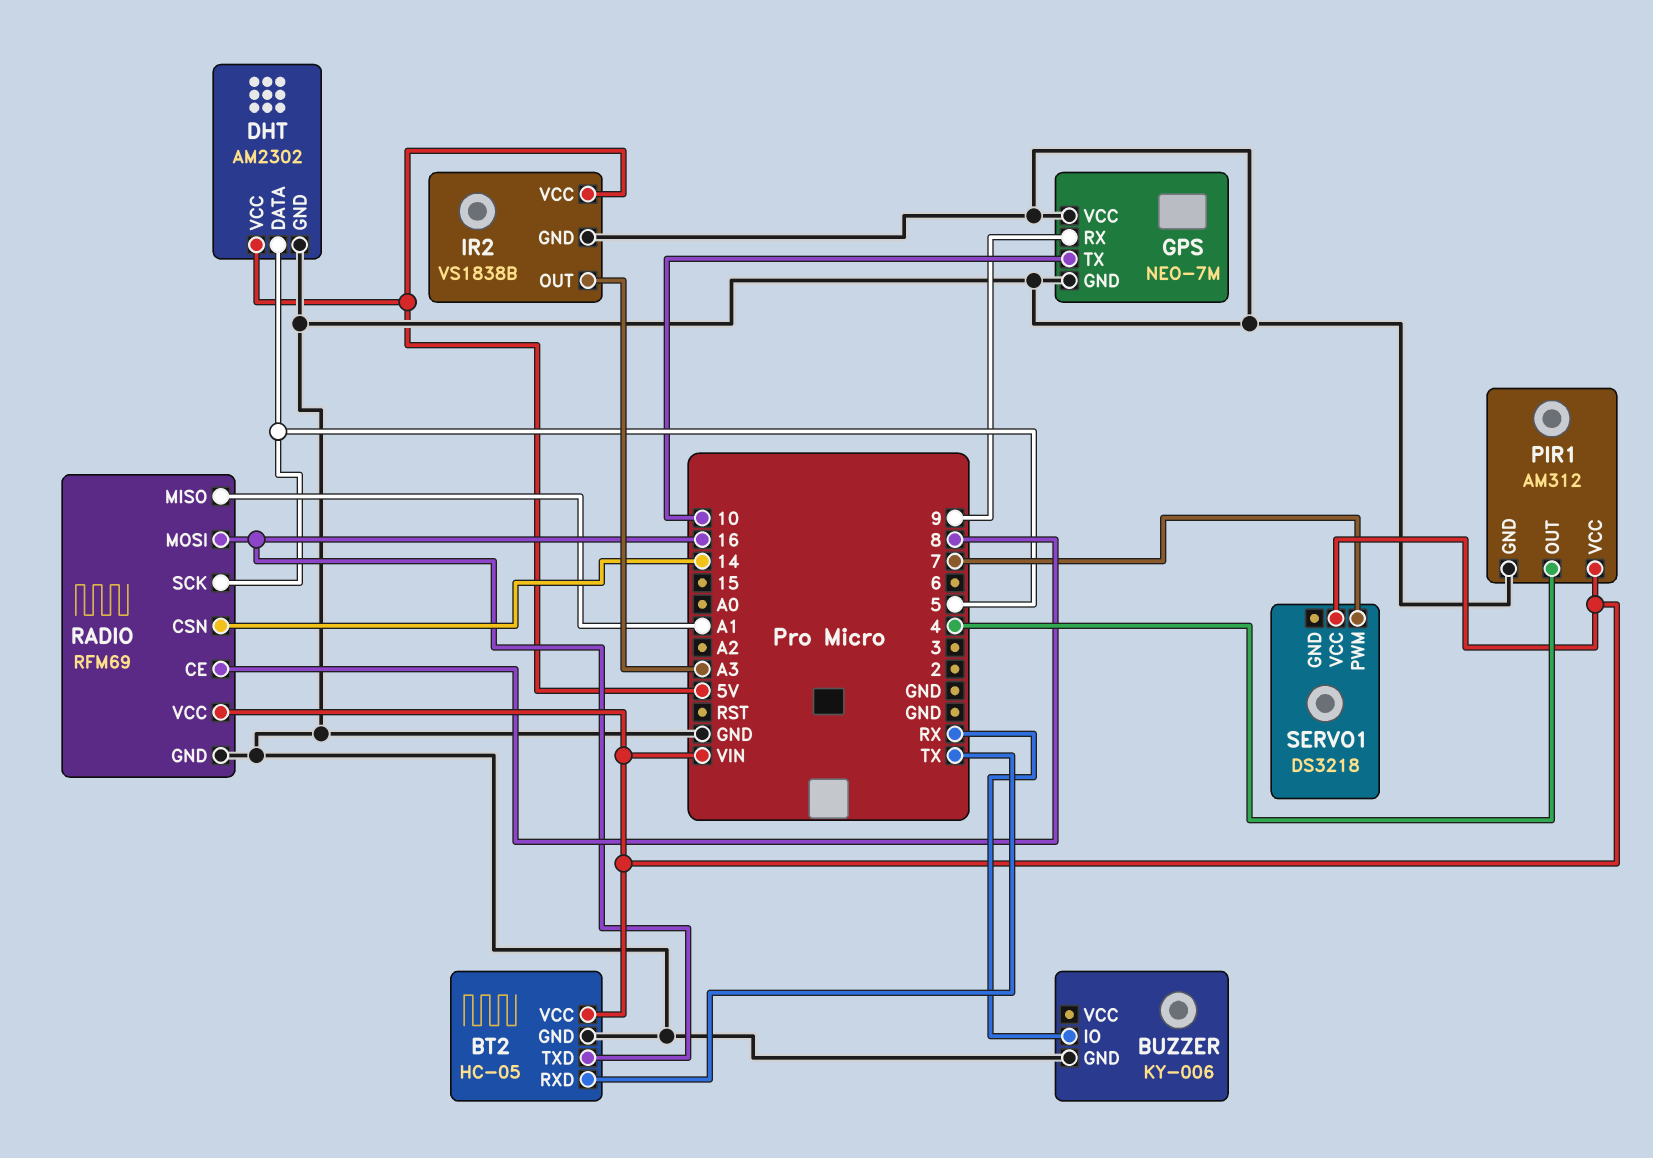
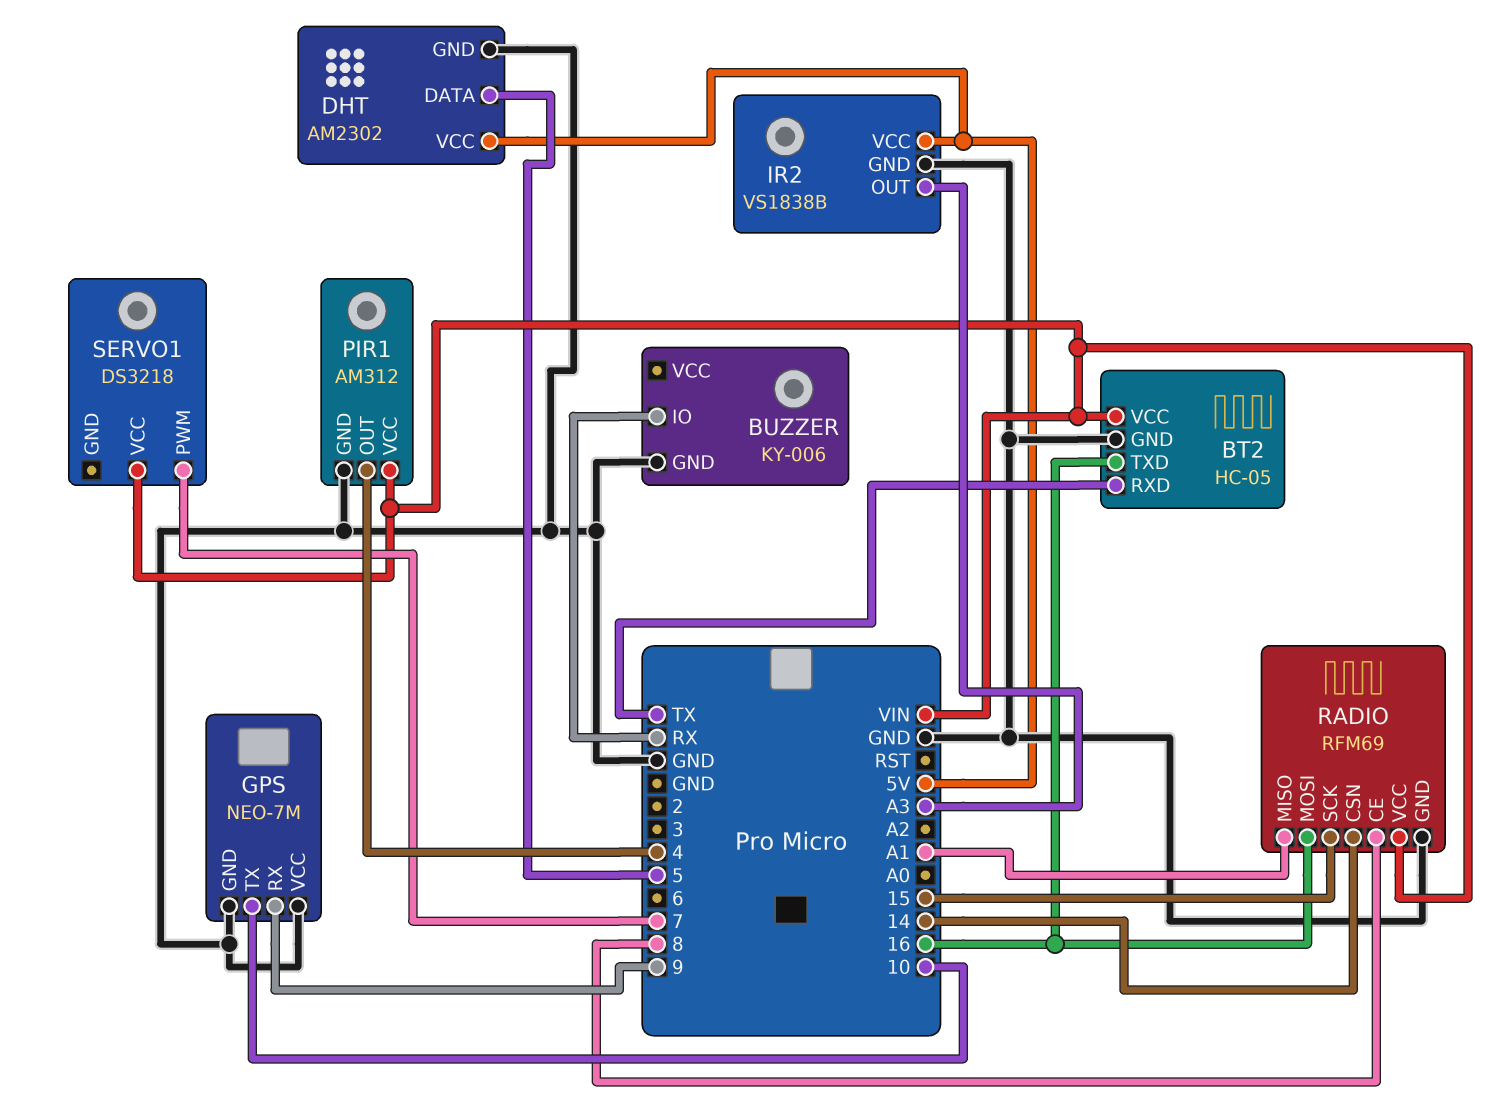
RADIO pin SCK: 5 -> 15

